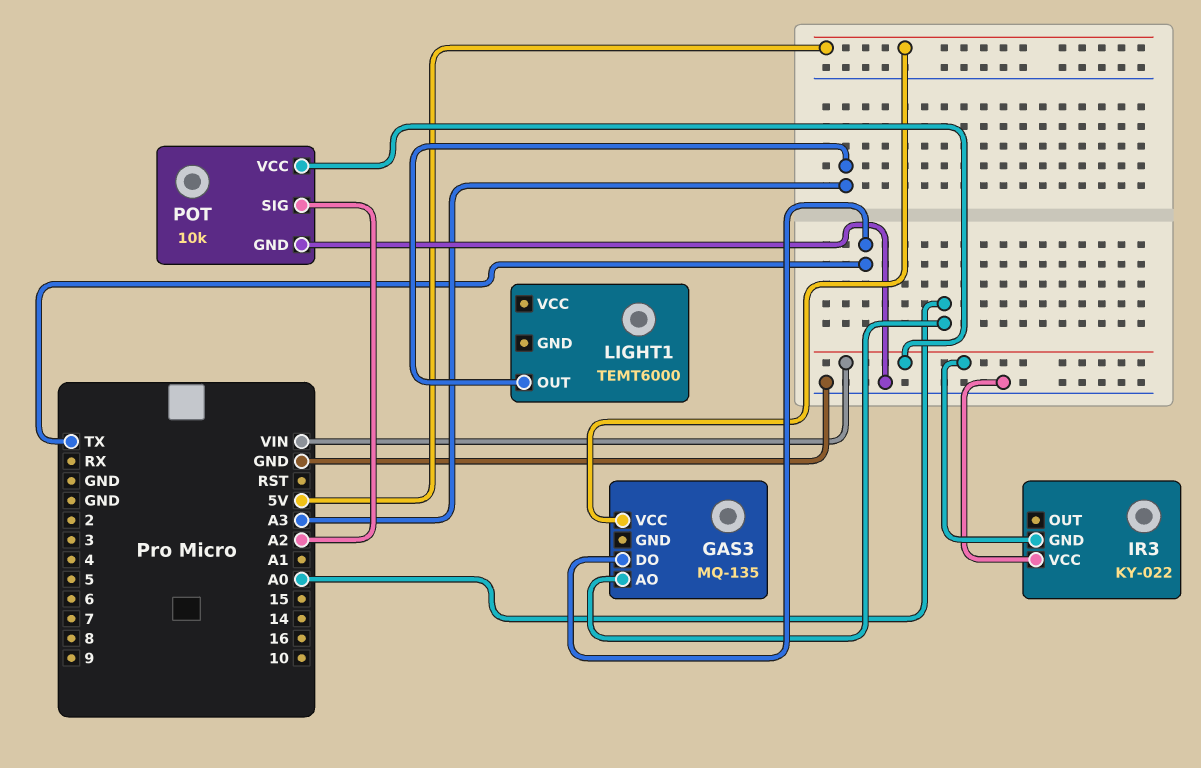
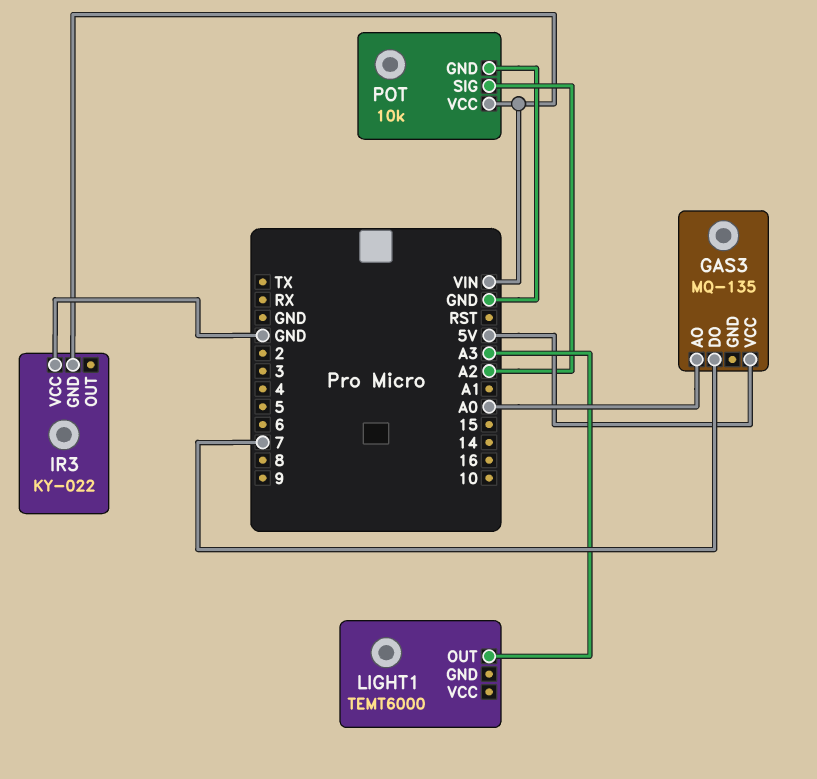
GAS3 pin DO: TX -> 7

